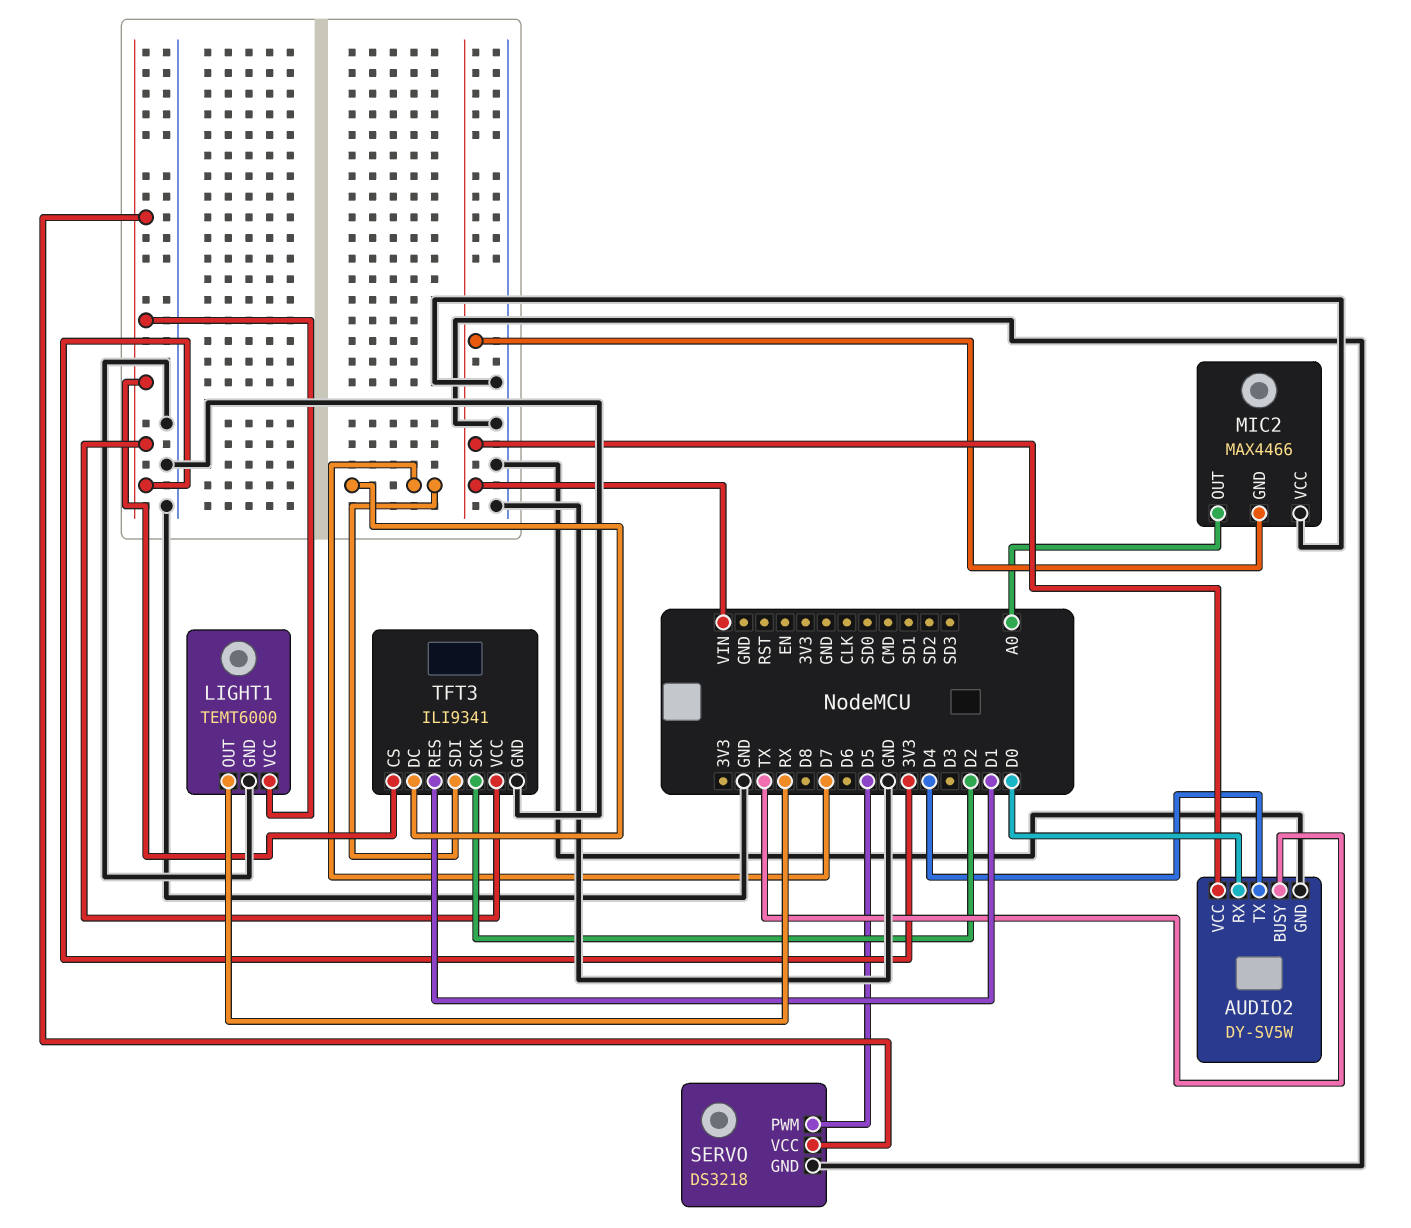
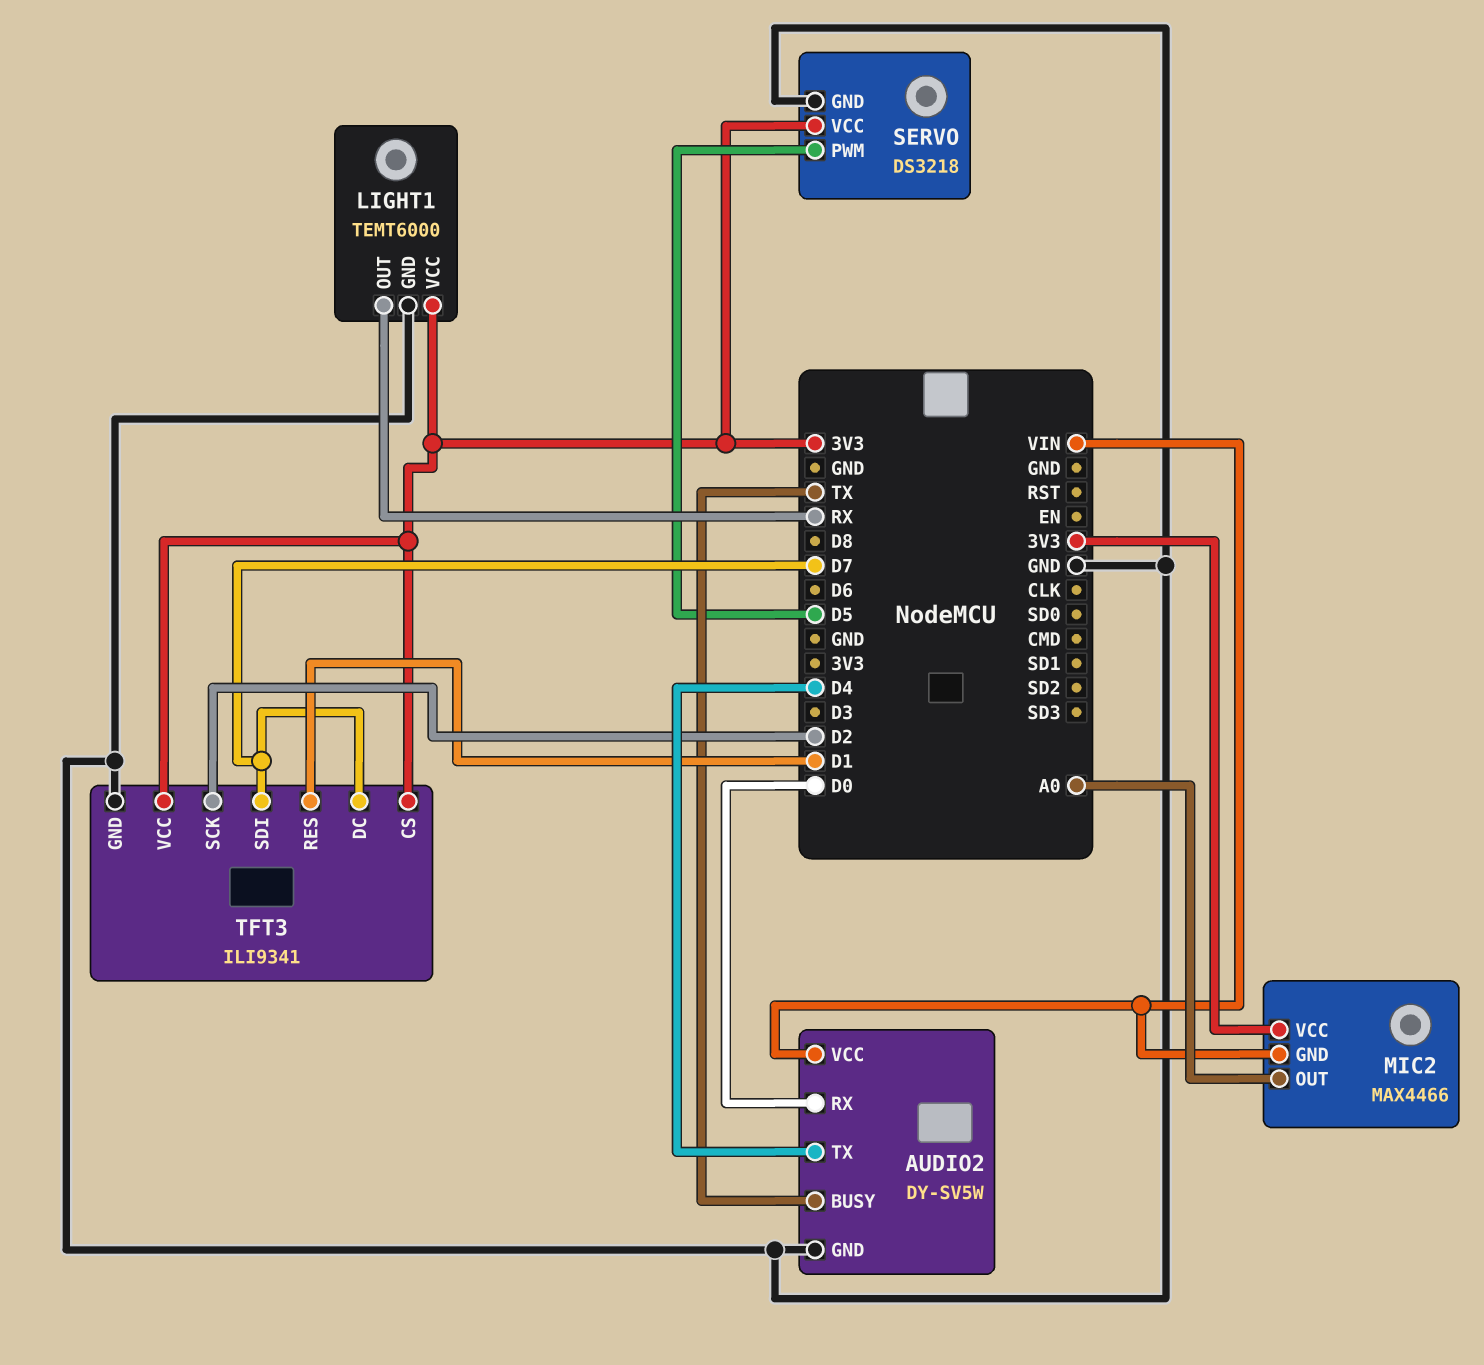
MIC2 pin VCC: GND -> 3V3

